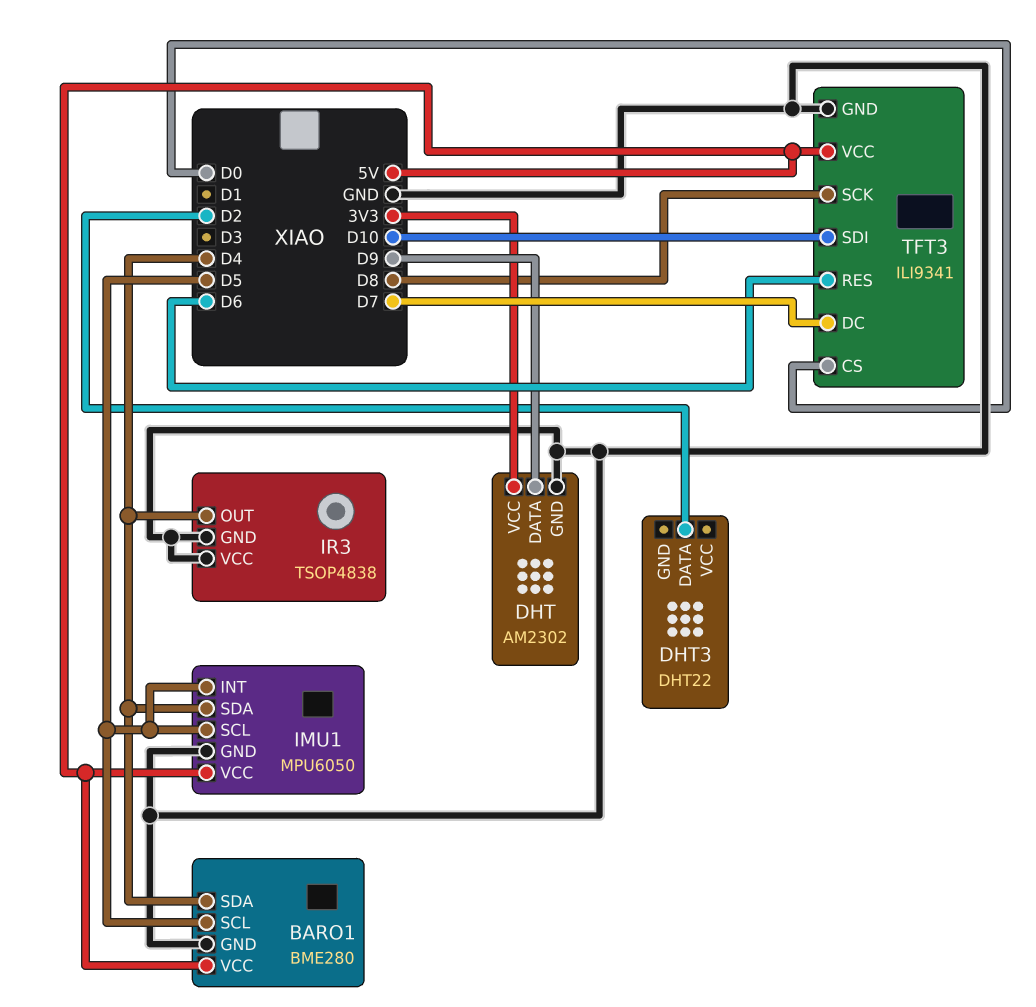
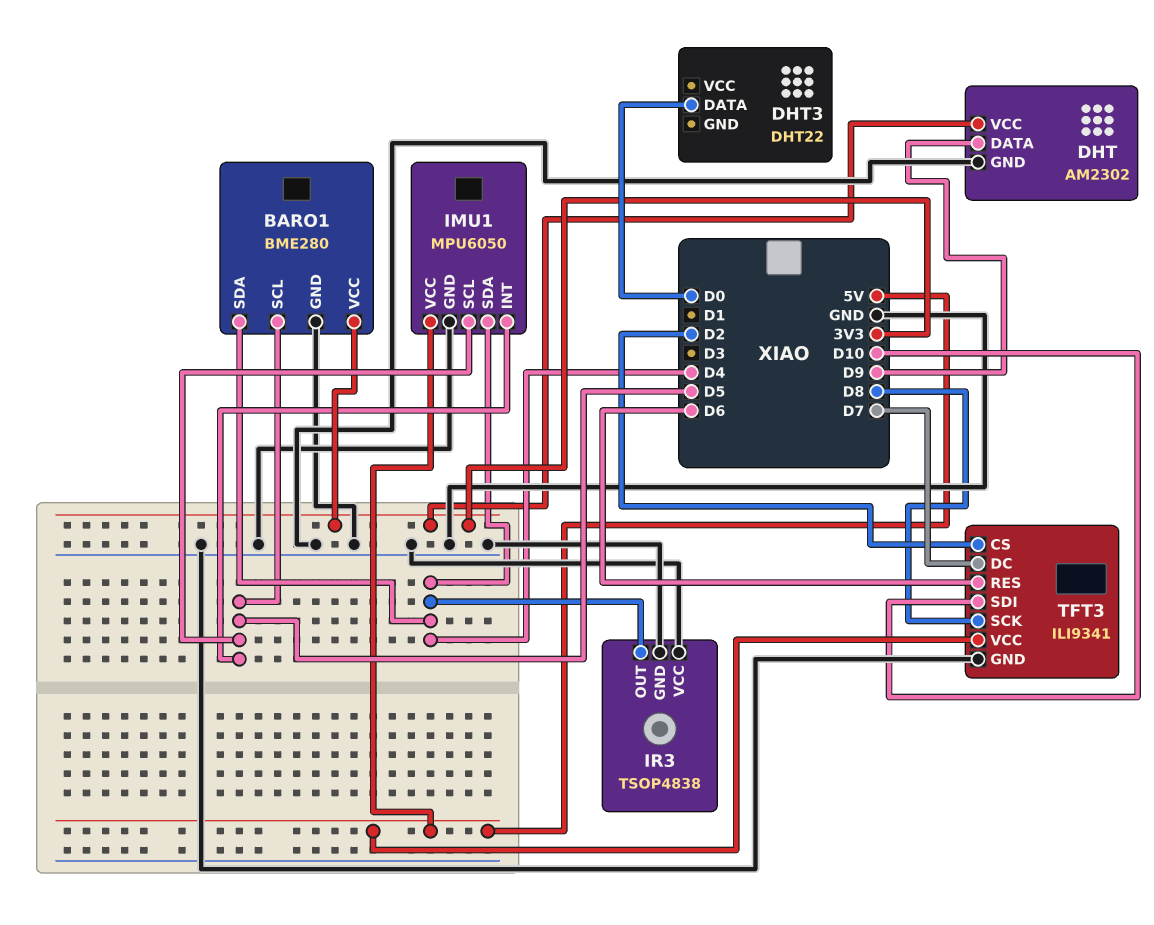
BARO1 pin VCC: 5V -> 3V3
DHT3 pin DATA: D2 -> D0
TFT3 pin CS: D0 -> D2

